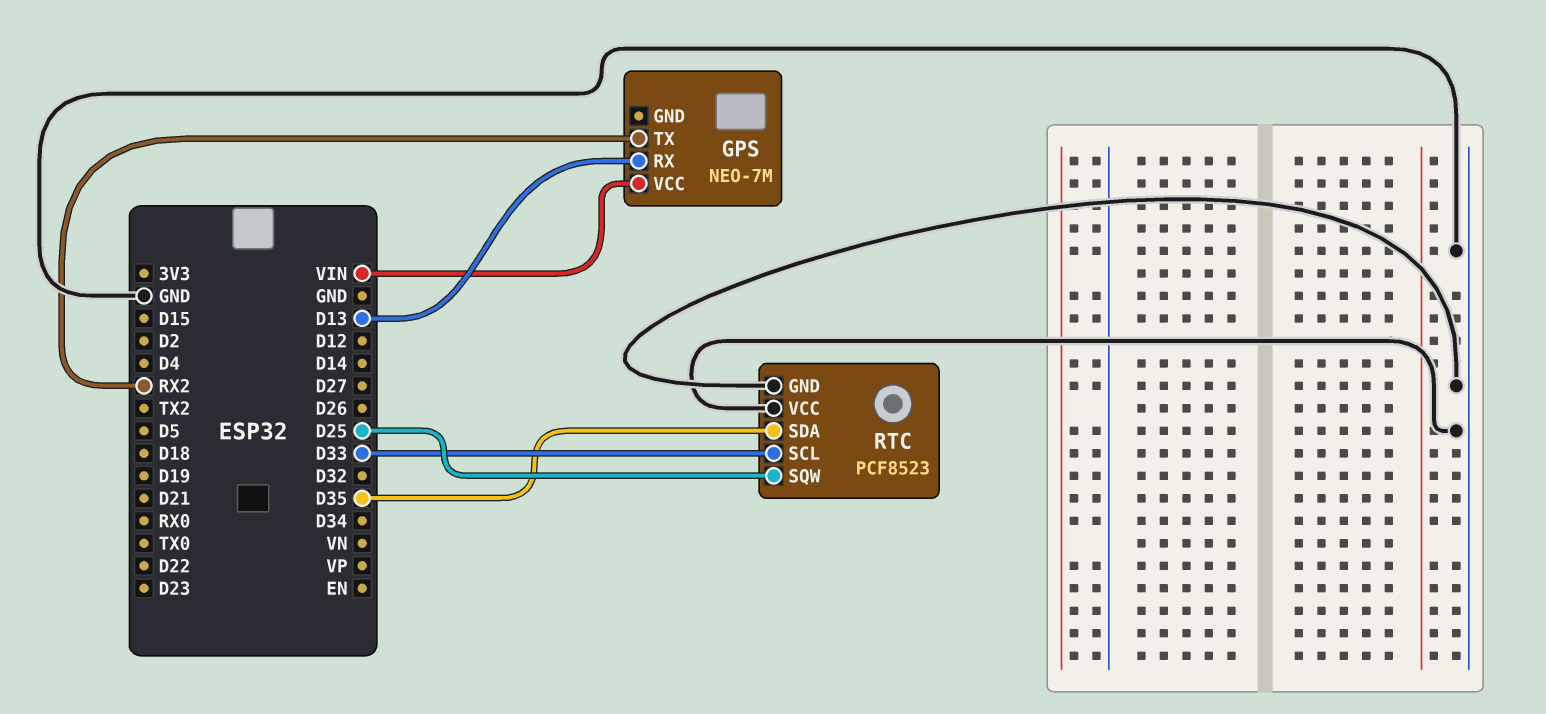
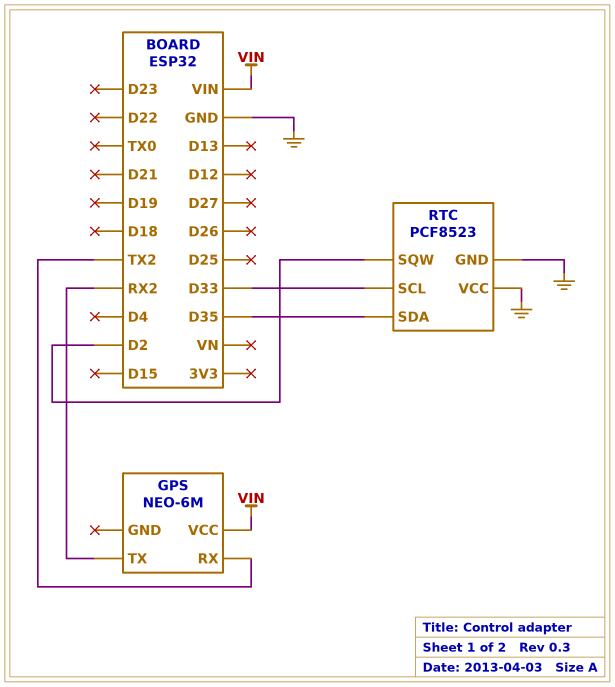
GPS: NEO-7M -> NEO-6M
GPS pin RX: D13 -> TX2
RTC pin SQW: D25 -> D2

